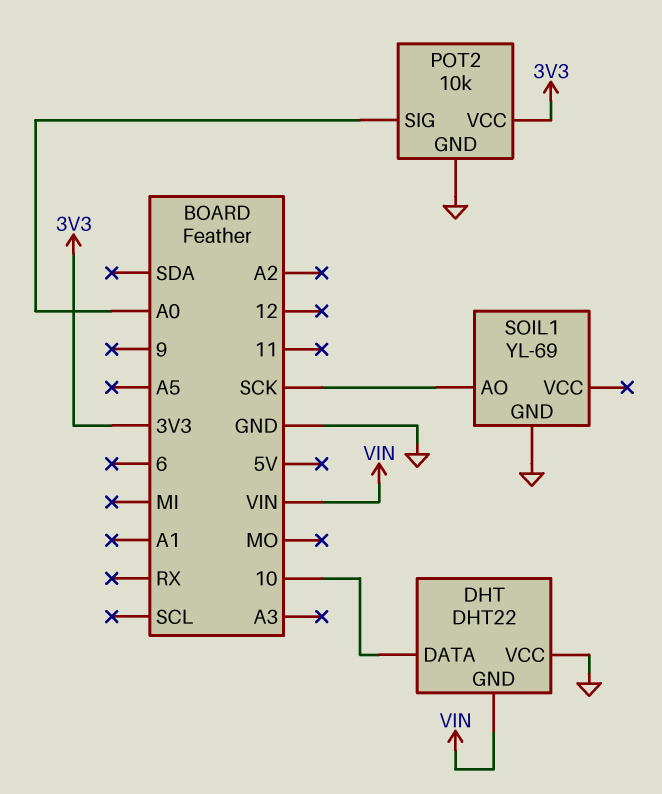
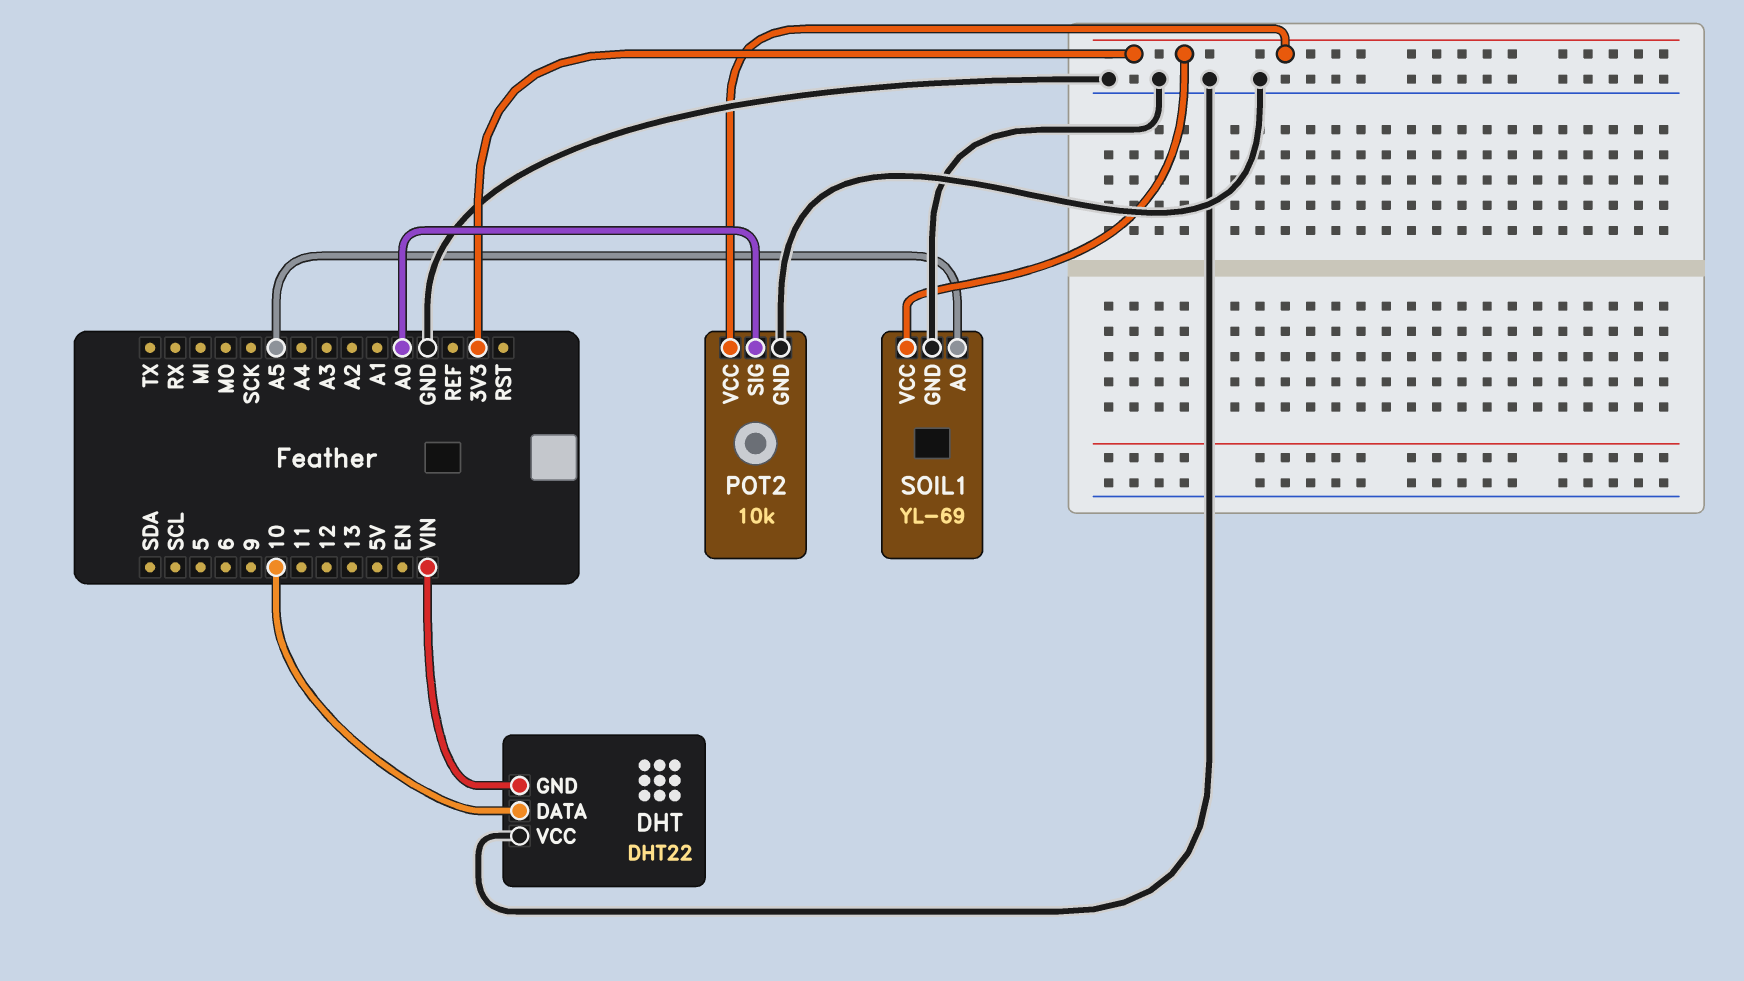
SOIL1 pin AO: SCK -> A5
SOIL1 pin VCC: none -> 3V3

